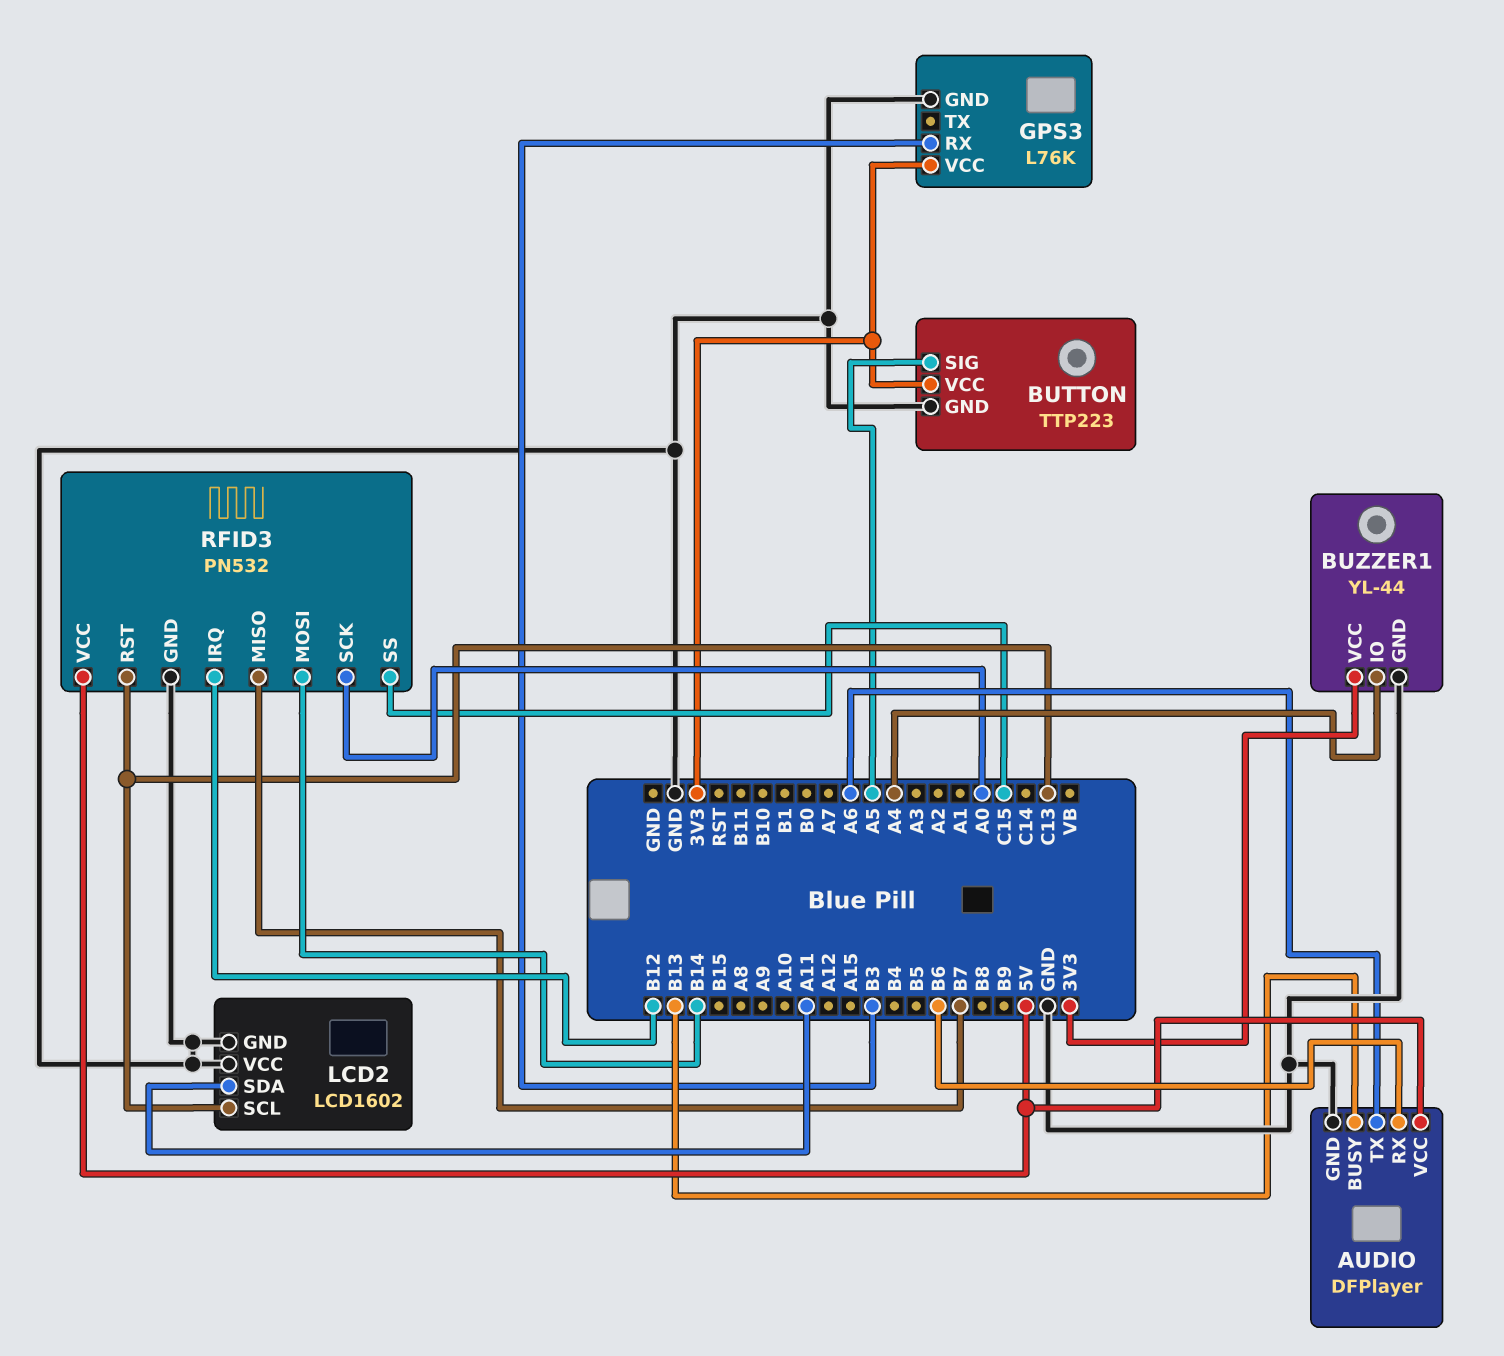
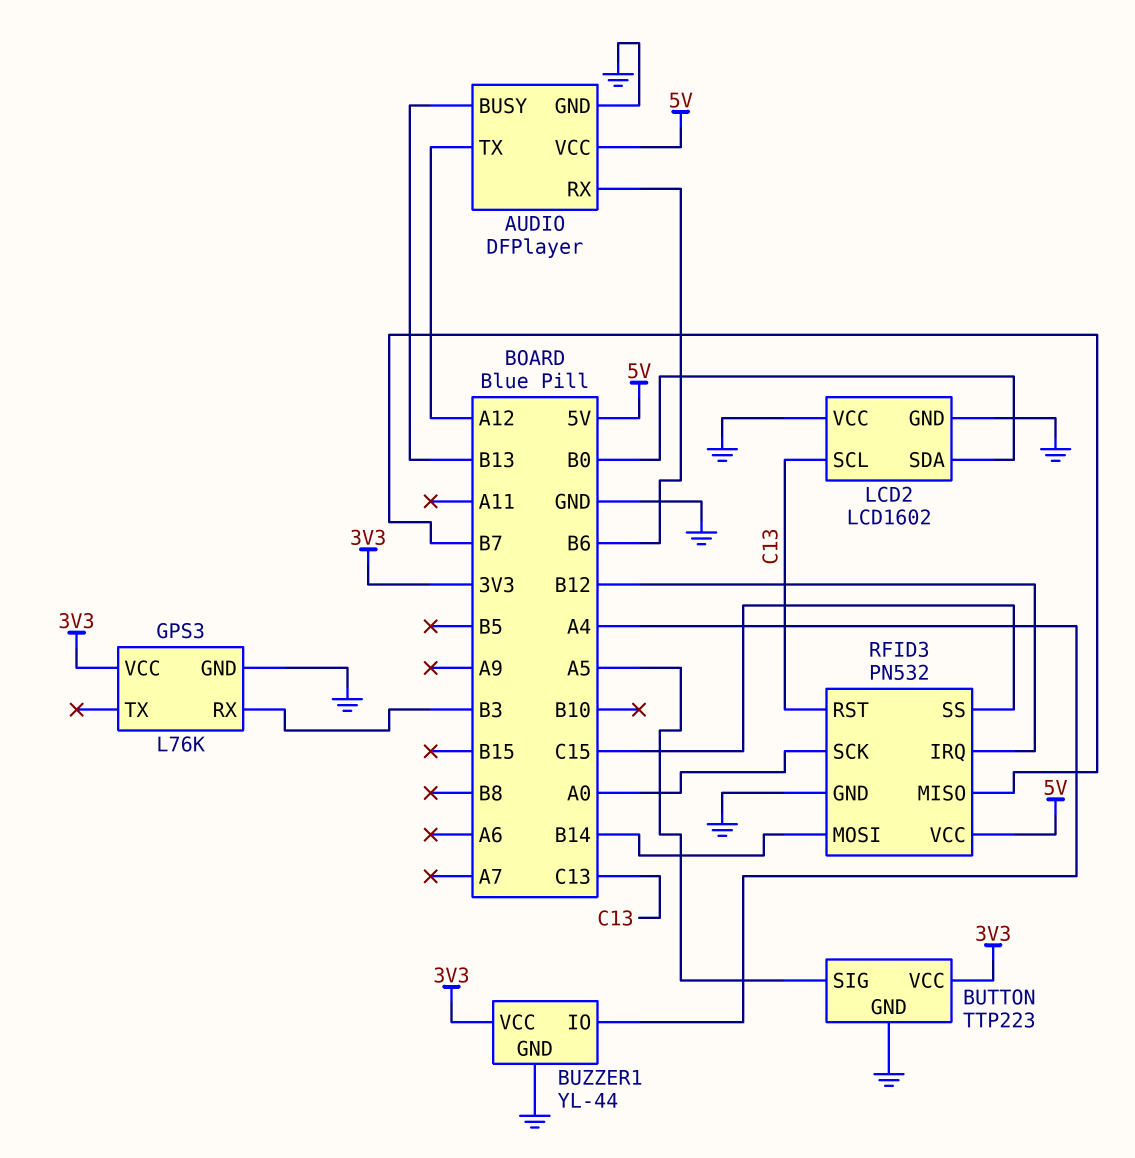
AUDIO pin TX: A6 -> A12
LCD2 pin SDA: A11 -> B0

